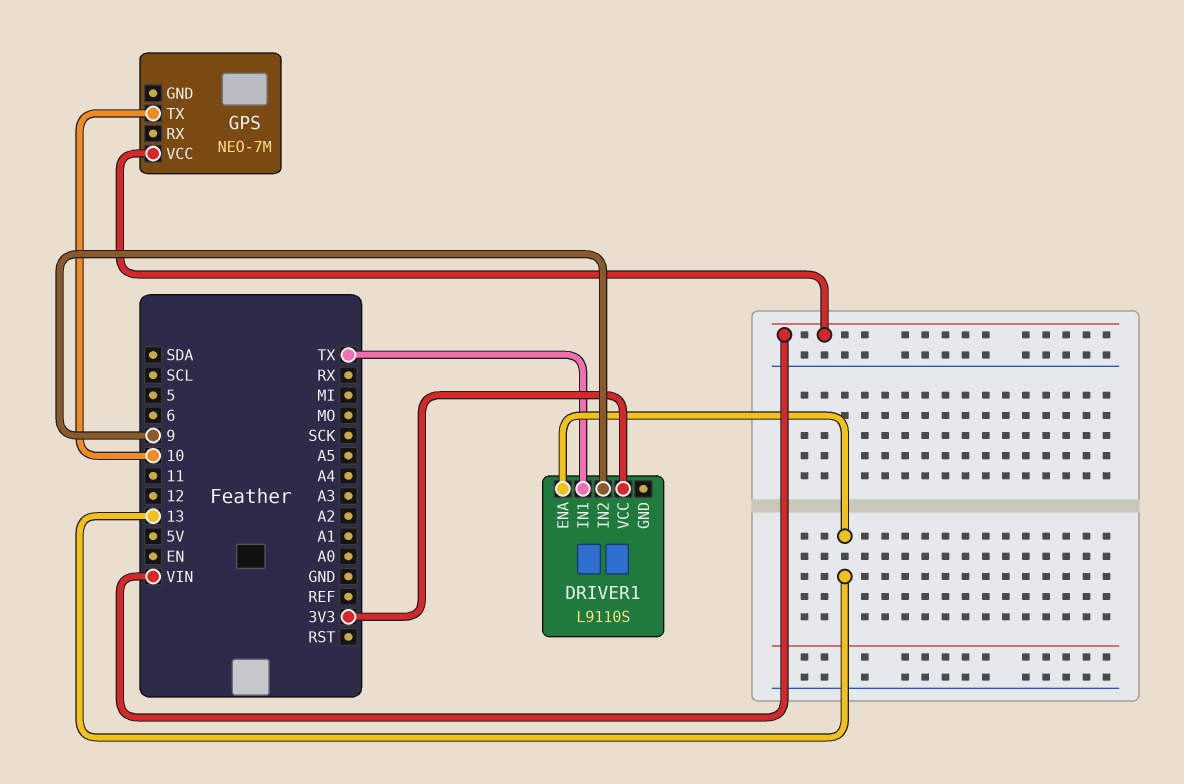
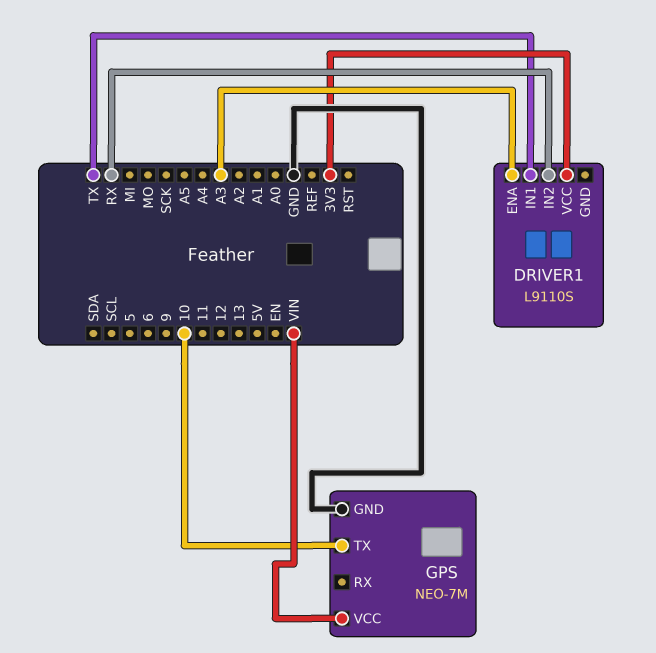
DRIVER1 pin ENA: 13 -> A3
DRIVER1 pin IN2: 9 -> RX
GPS pin GND: none -> GND

